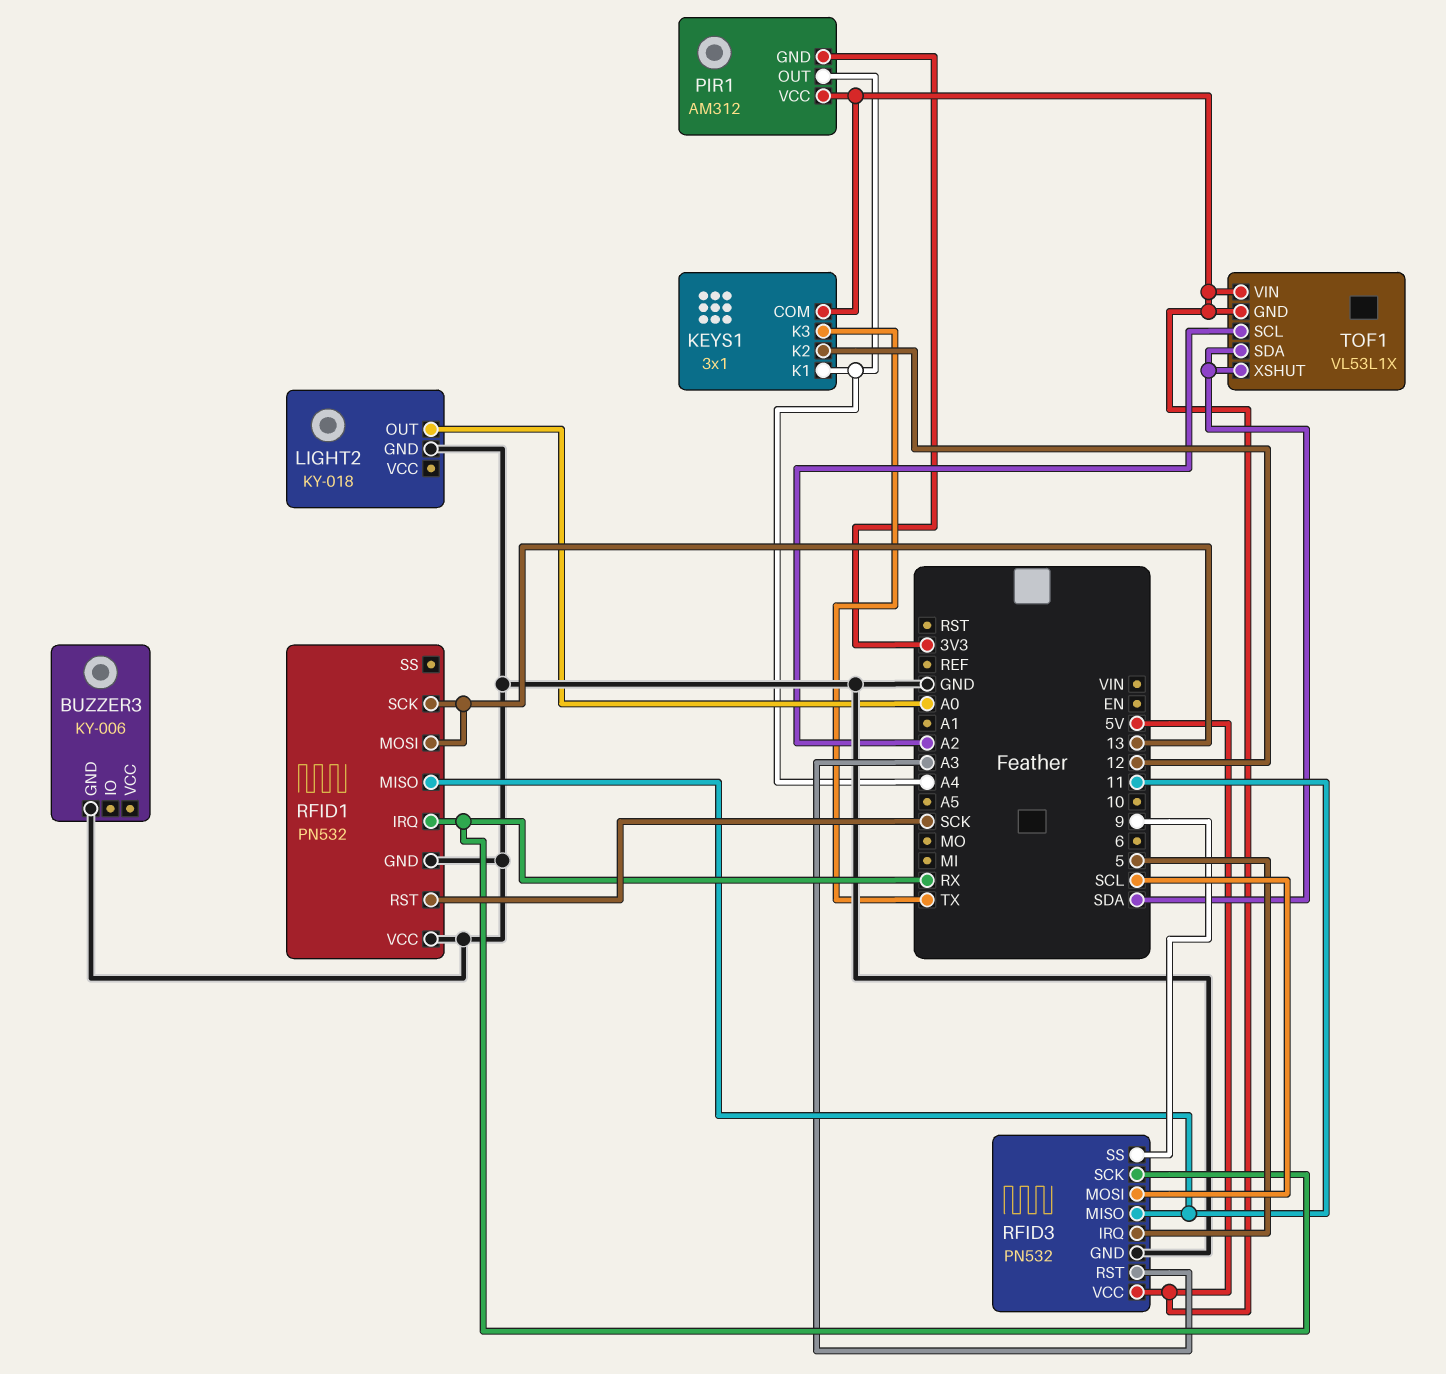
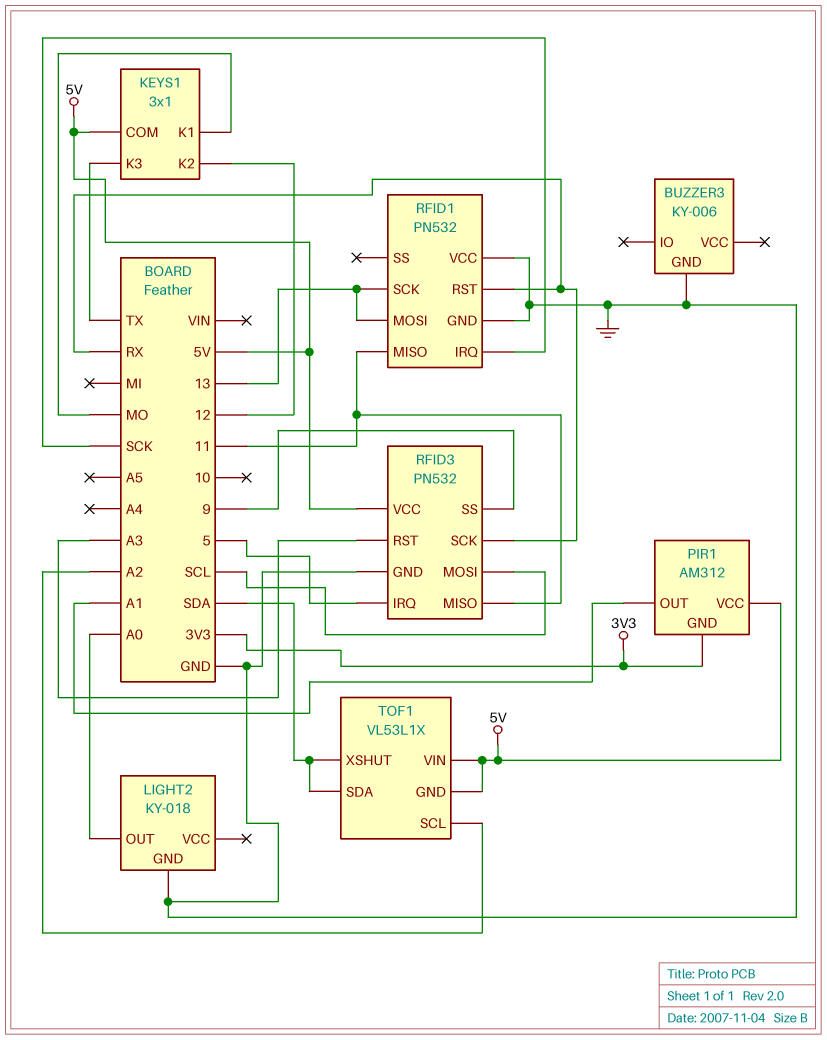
KEYS1 pin K1: A4 -> MO
PIR1 pin OUT: A4 -> A1
RFID1 pin IRQ: RX -> SCK
RFID1 pin RST: SCK -> RX

